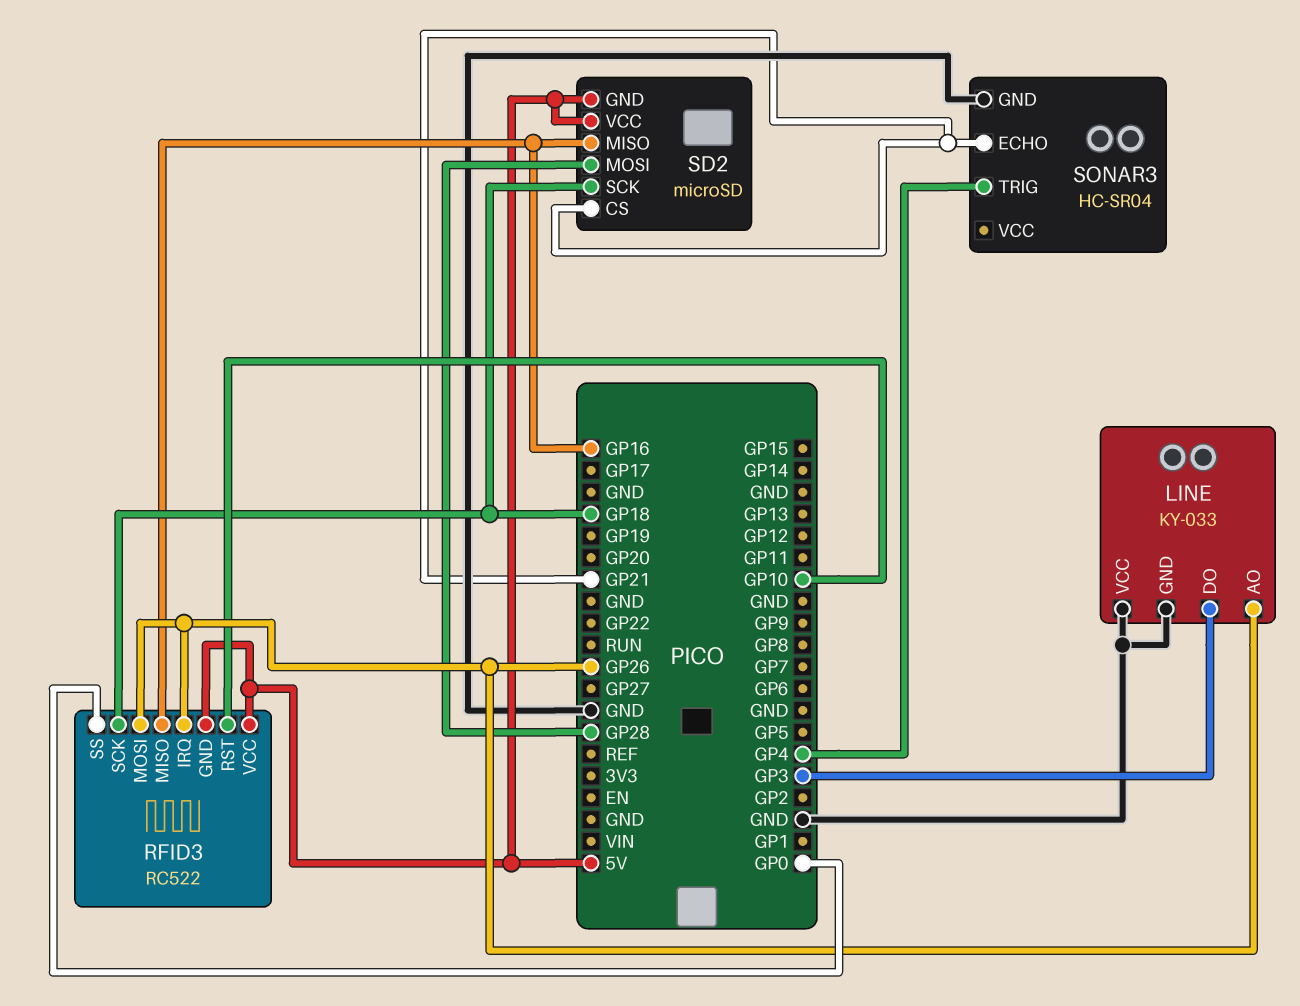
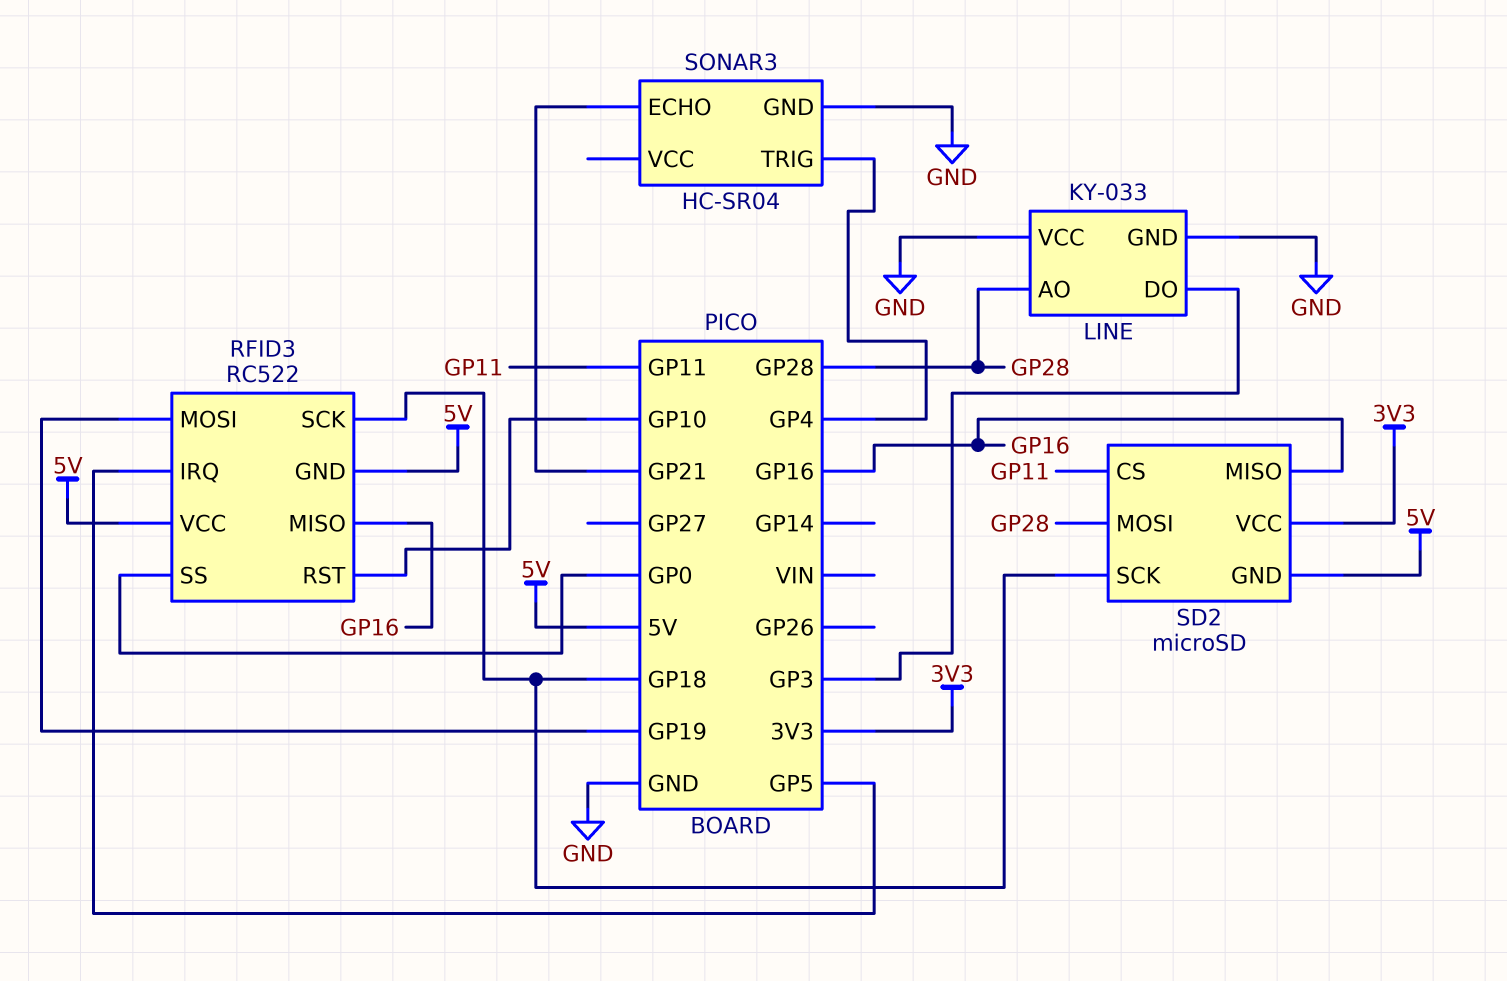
LINE pin AO: GP26 -> GP28
RFID3 pin IRQ: GP26 -> GP5
RFID3 pin MOSI: GP26 -> GP19
SD2 pin CS: GP21 -> GP11
SD2 pin VCC: 5V -> 3V3

